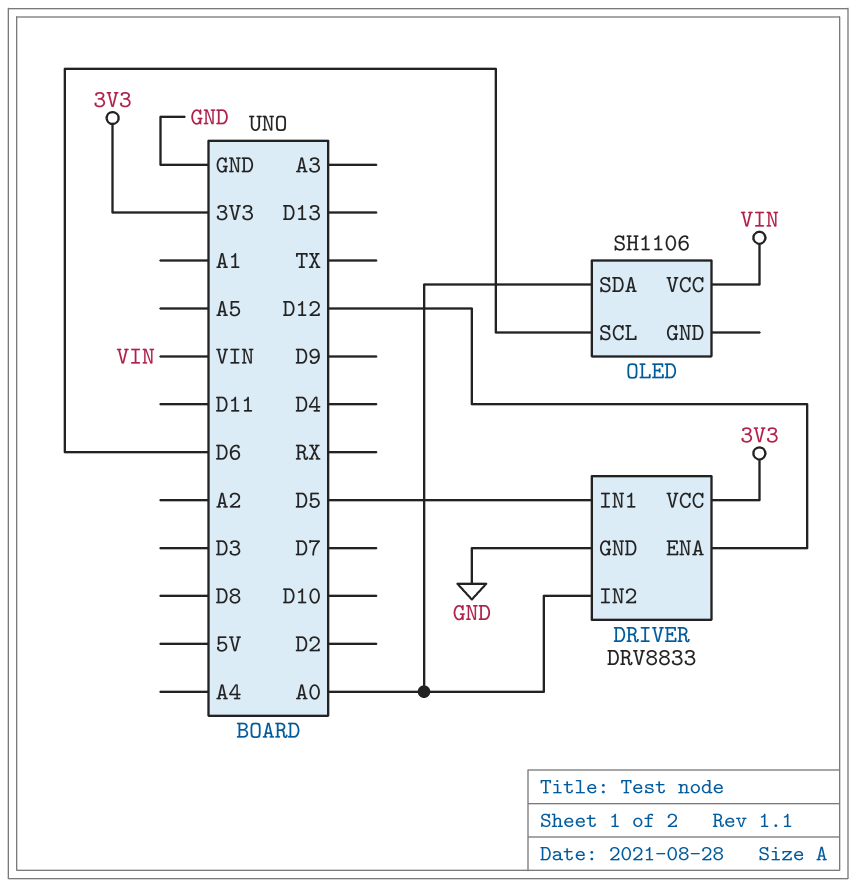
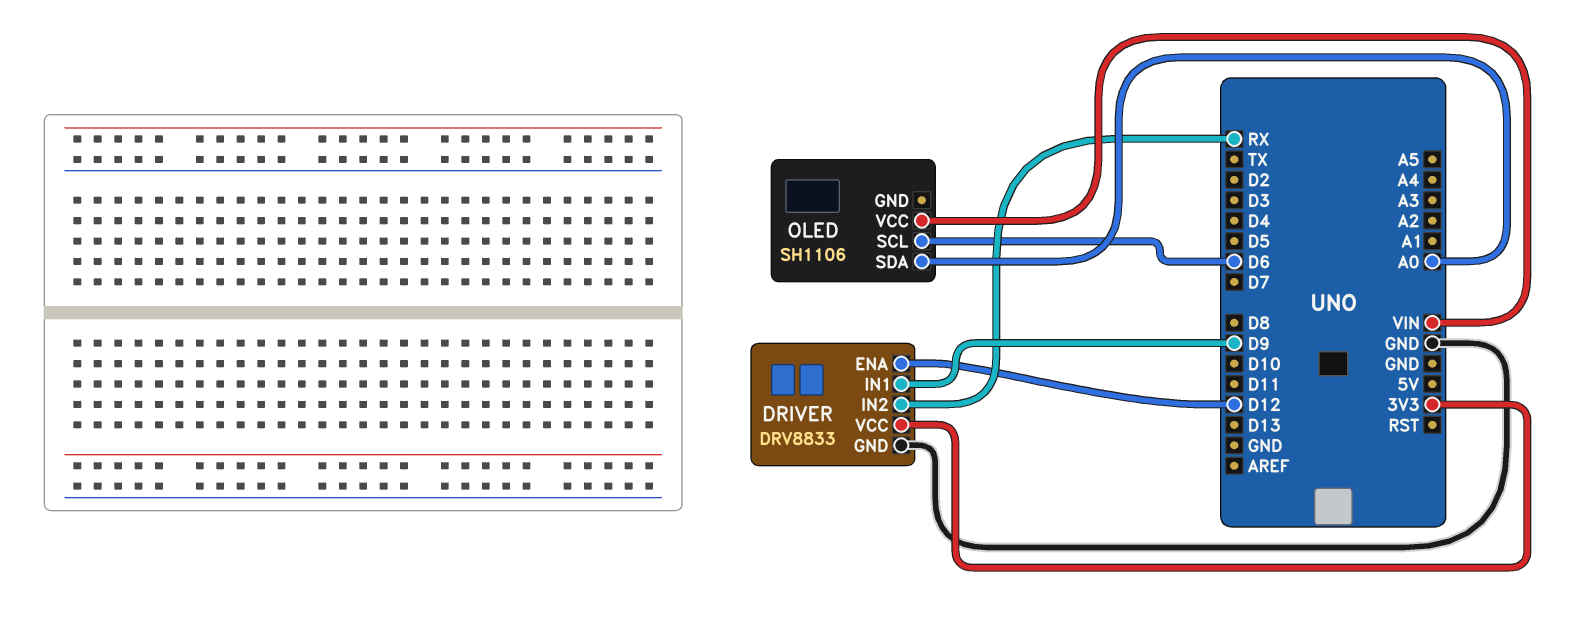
DRIVER pin IN1: D5 -> D9
DRIVER pin IN2: A0 -> RX

